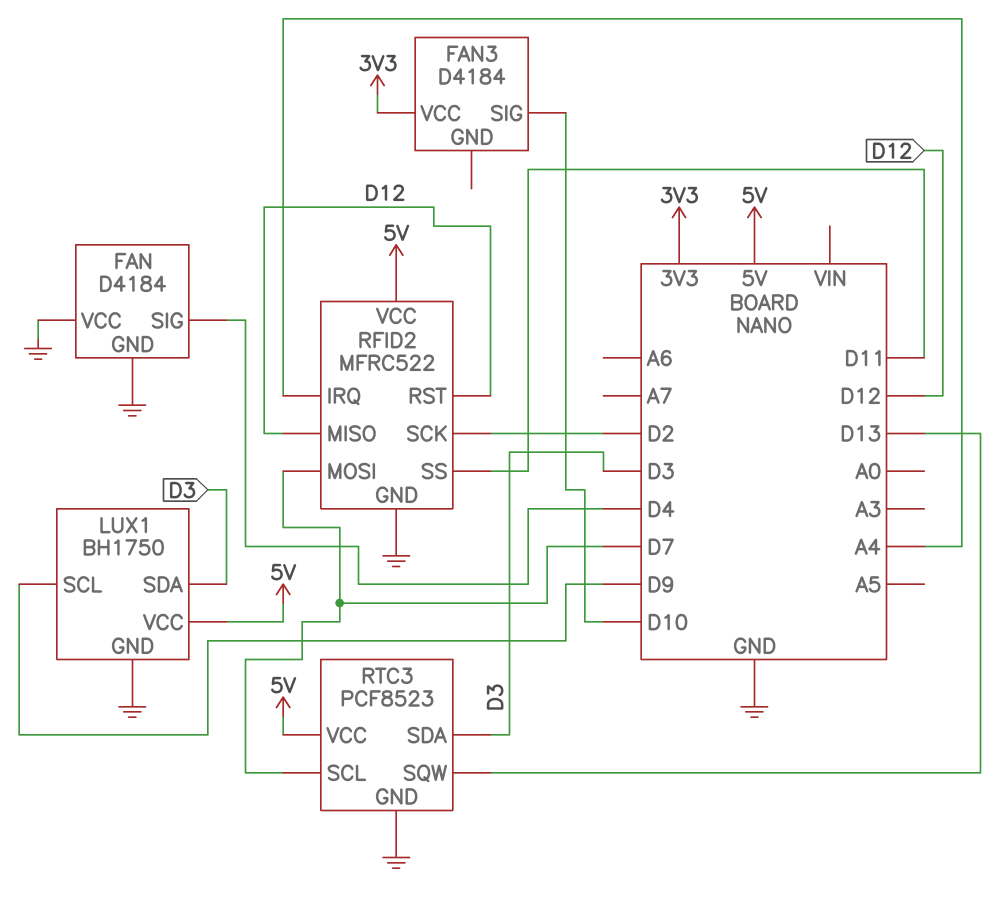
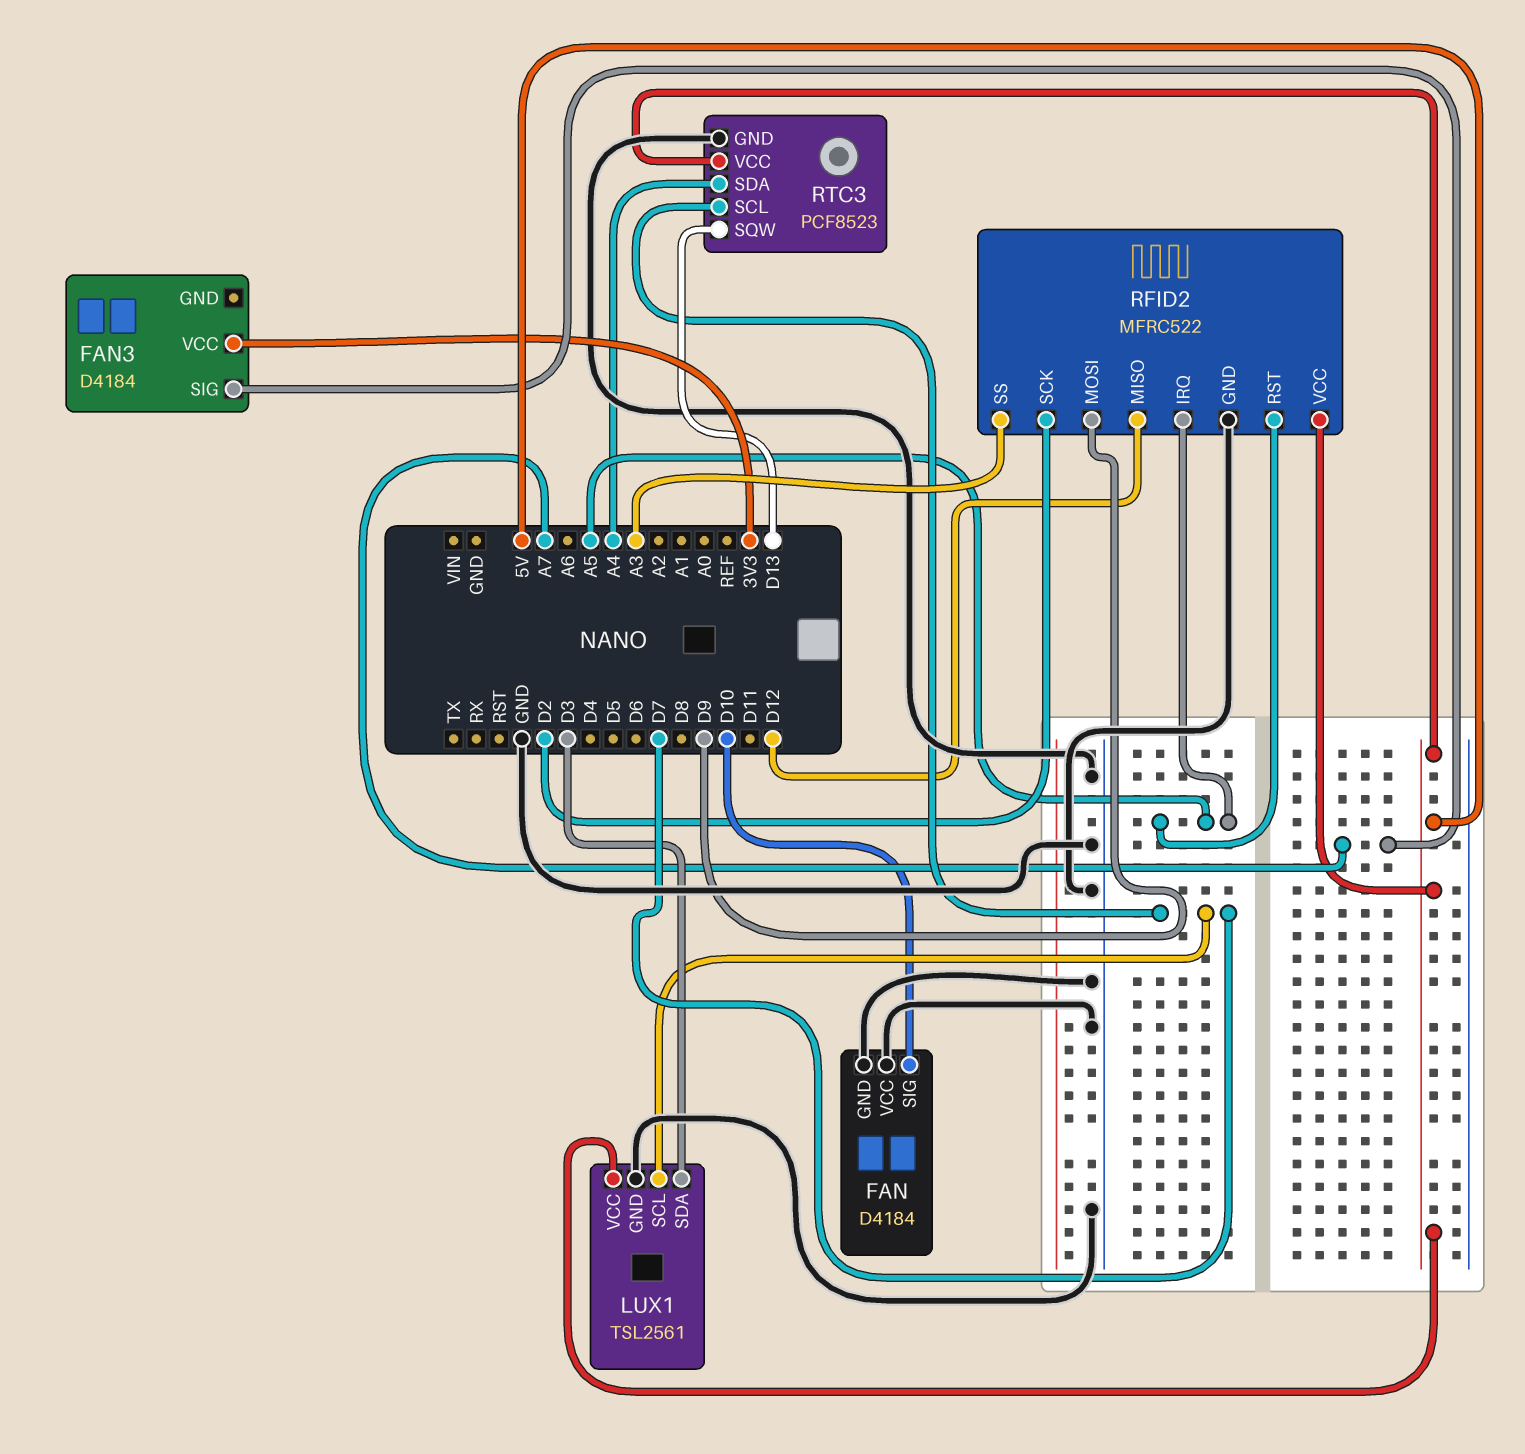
FAN pin SIG: D4 -> D10
FAN3 pin SIG: D10 -> A7
LUX1: BH1750 -> TSL2561
LUX1 pin SCL: D9 -> D7
RFID2 pin IRQ: A4 -> A5
RFID2 pin MOSI: D7 -> D9
RFID2 pin RST: D12 -> A5
RFID2 pin SS: D11 -> A3
RTC3 pin SDA: D3 -> A4

